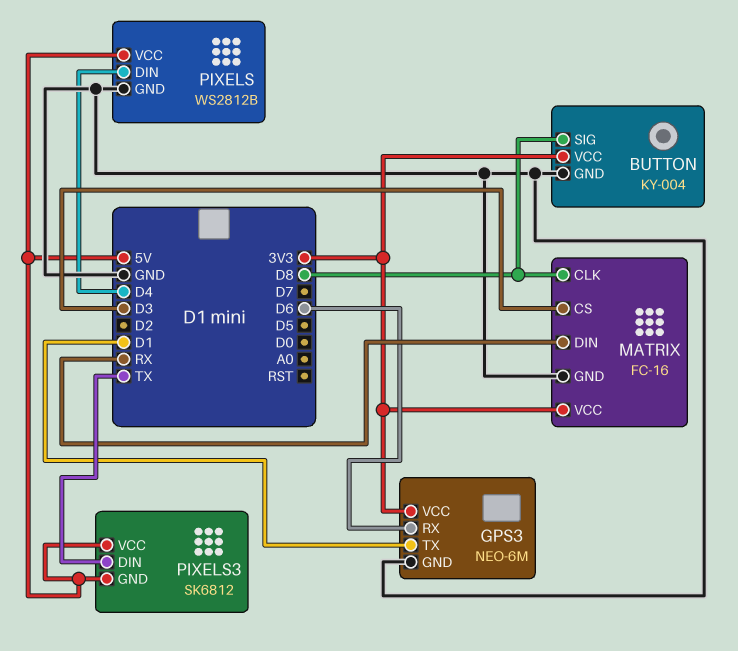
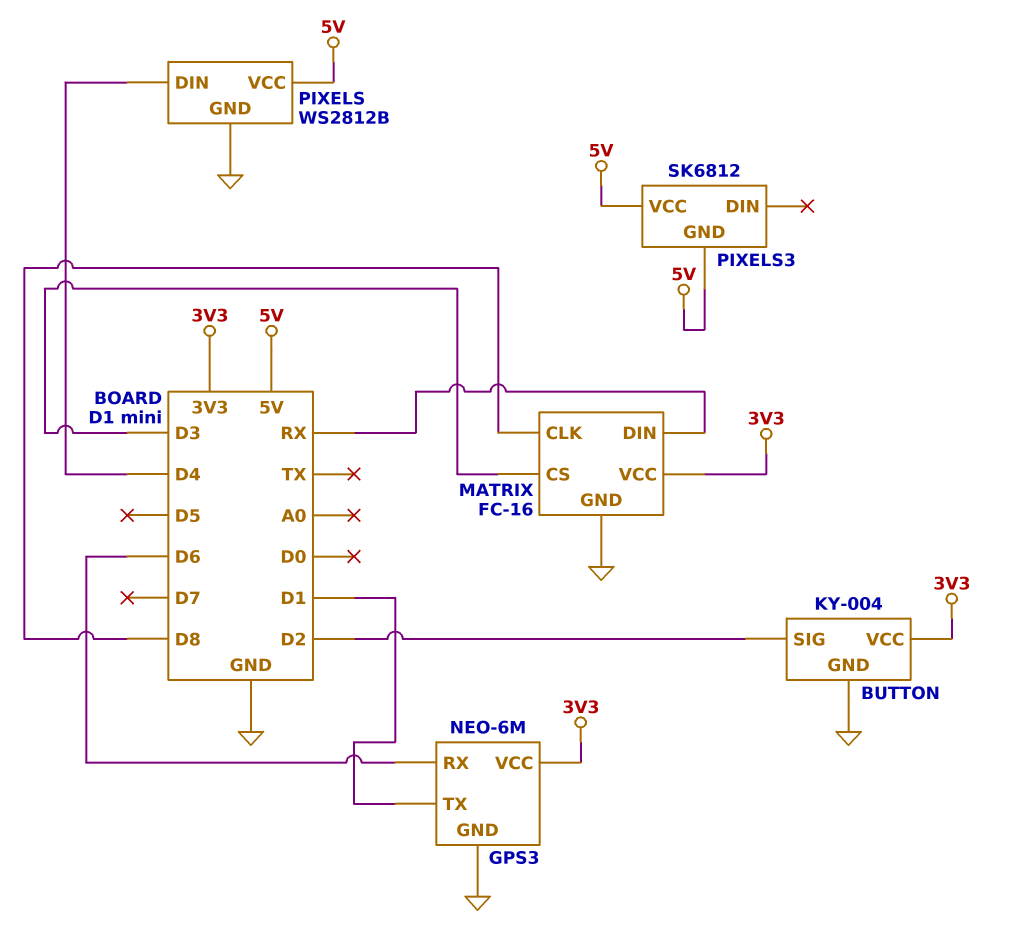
BUTTON pin SIG: D8 -> D2
PIXELS3 pin DIN: TX -> none

